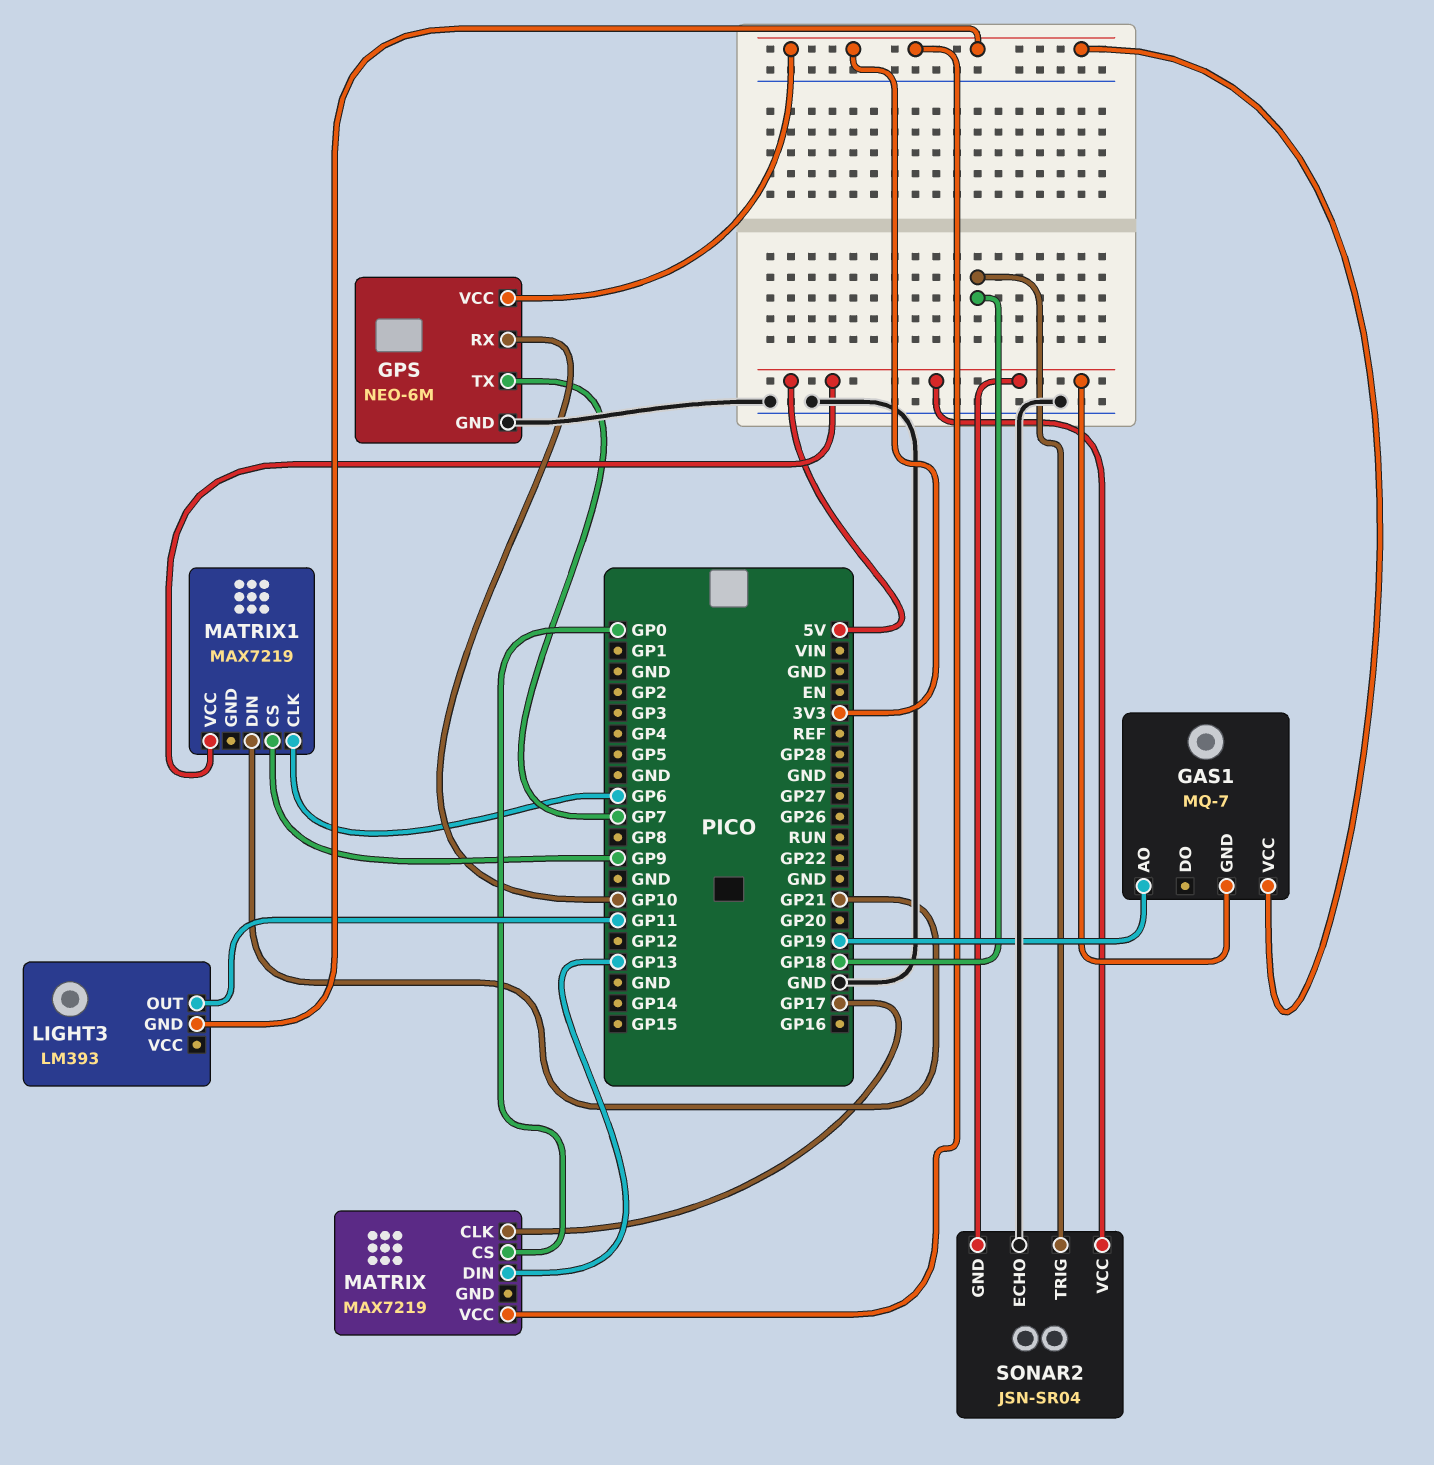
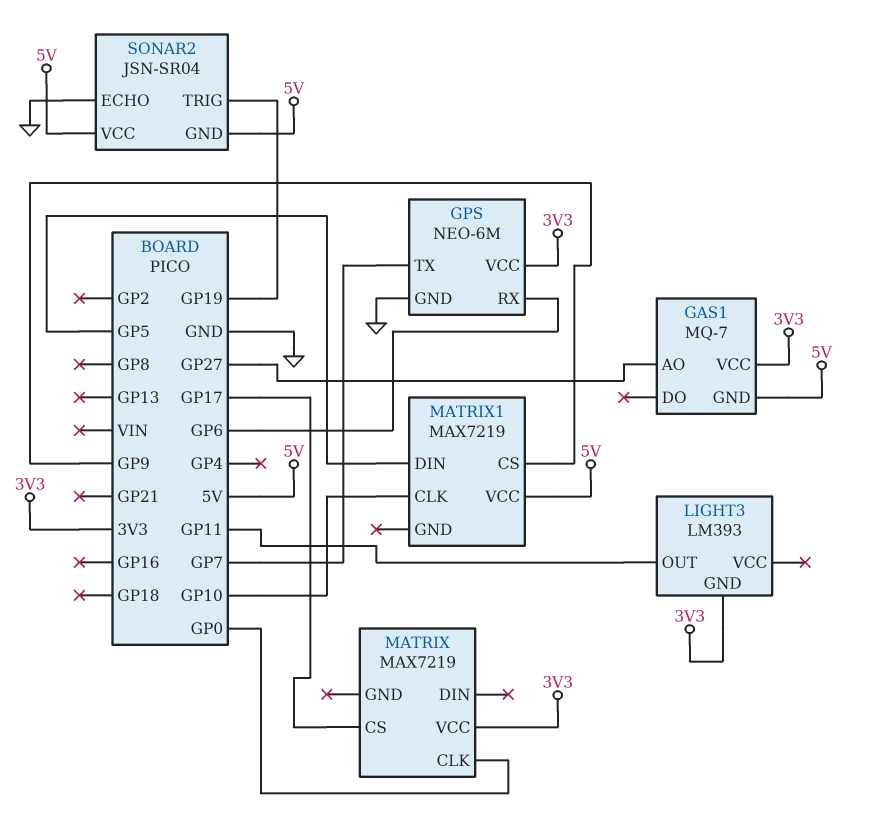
GAS1 pin AO: GP19 -> GP27
GPS pin RX: GP10 -> GP6
MATRIX pin CLK: GP17 -> GP0
MATRIX pin CS: GP0 -> GP17
MATRIX pin DIN: GP13 -> none
MATRIX1 pin CLK: GP6 -> GP10
MATRIX1 pin DIN: GP21 -> GP5
SONAR2 pin TRIG: GP18 -> GP19

